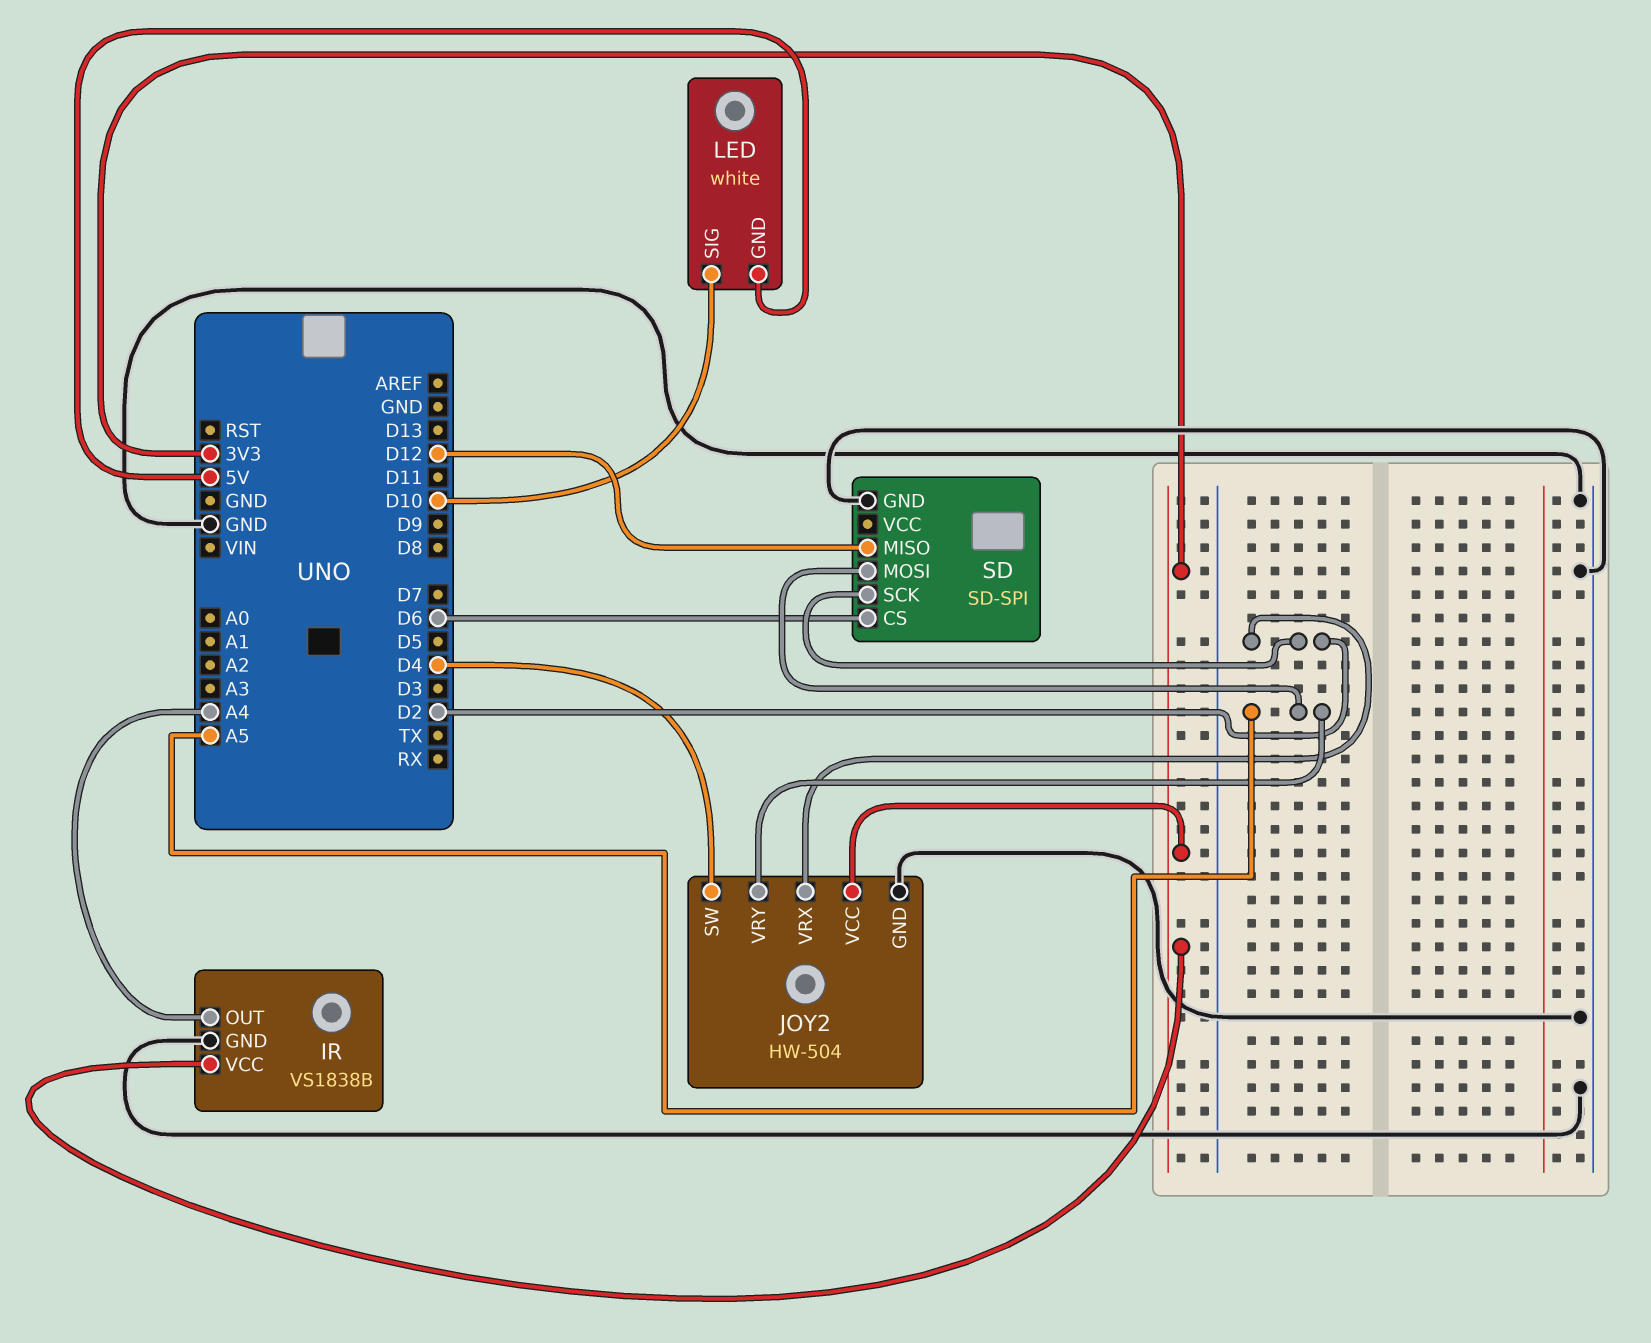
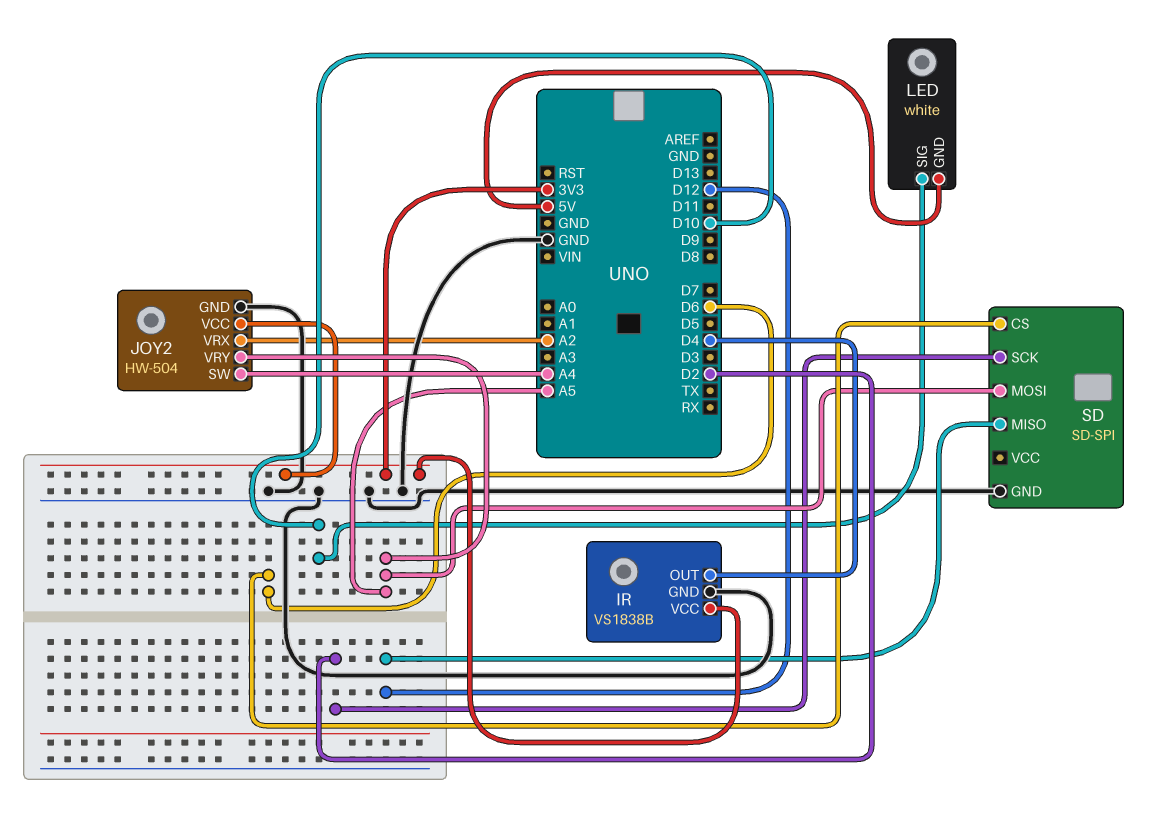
IR pin OUT: A4 -> D4
JOY2 pin SW: D4 -> A4
JOY2 pin VRX: D2 -> A2

